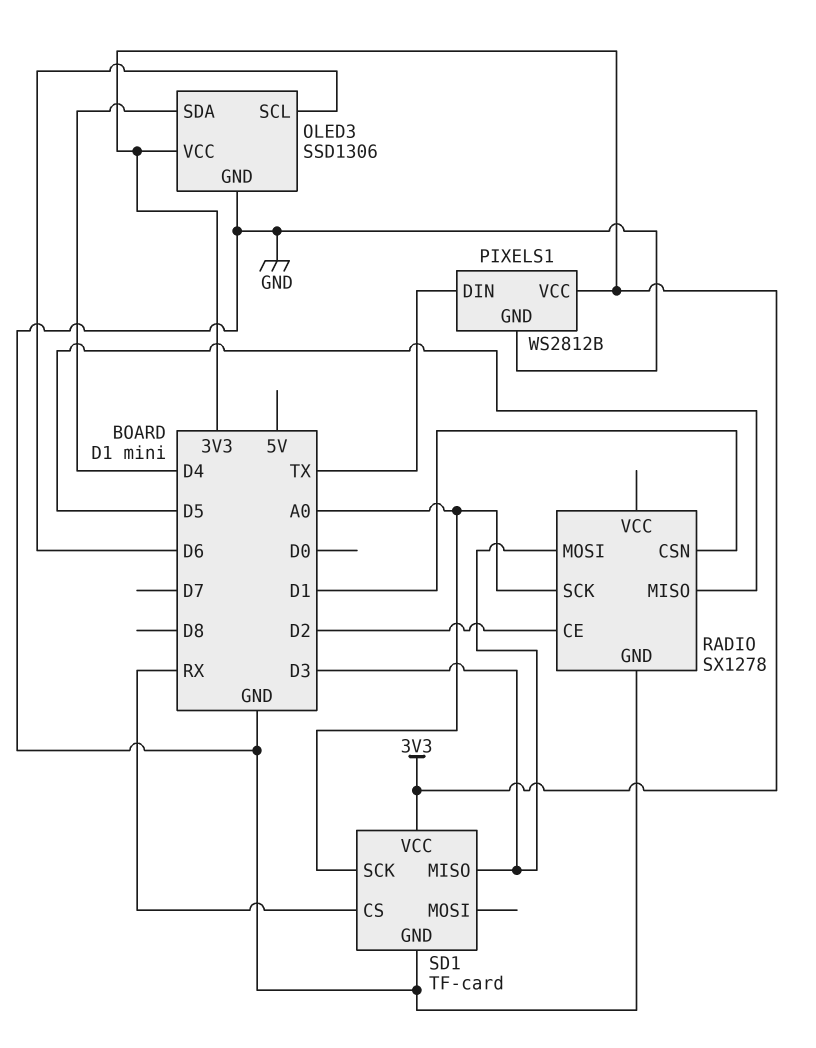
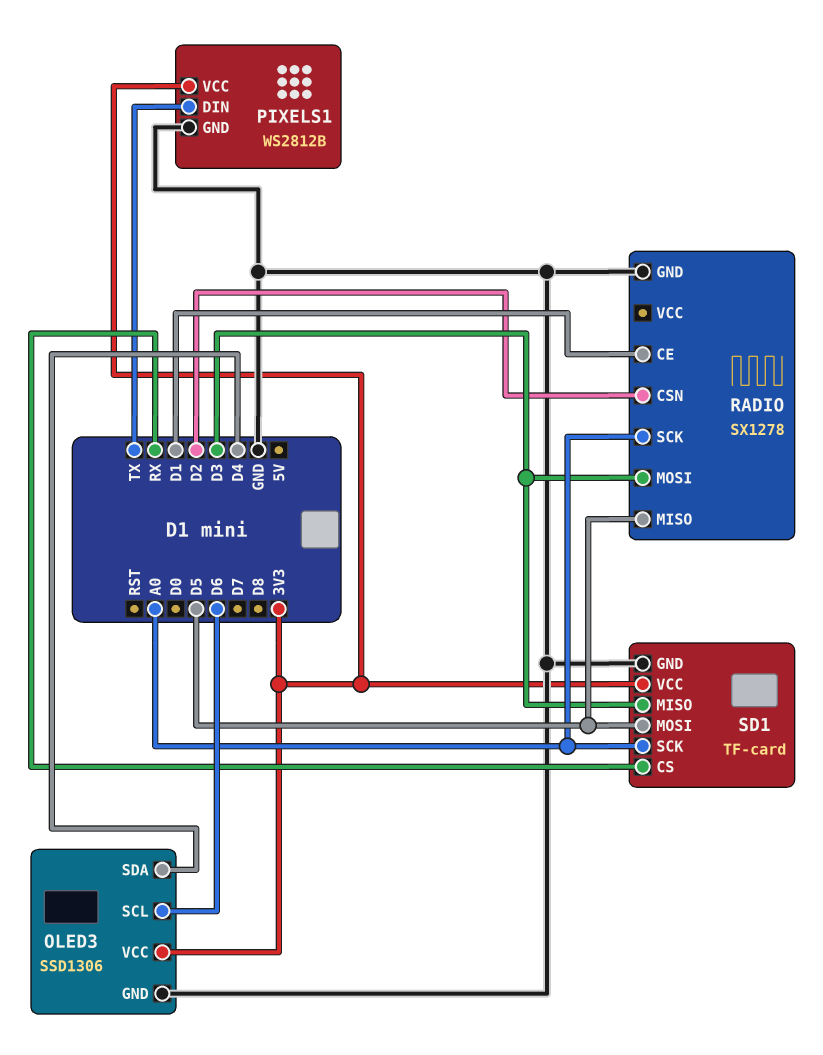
RADIO pin CE: D2 -> D1
RADIO pin CSN: D1 -> D2
SD1 pin MOSI: none -> D5

